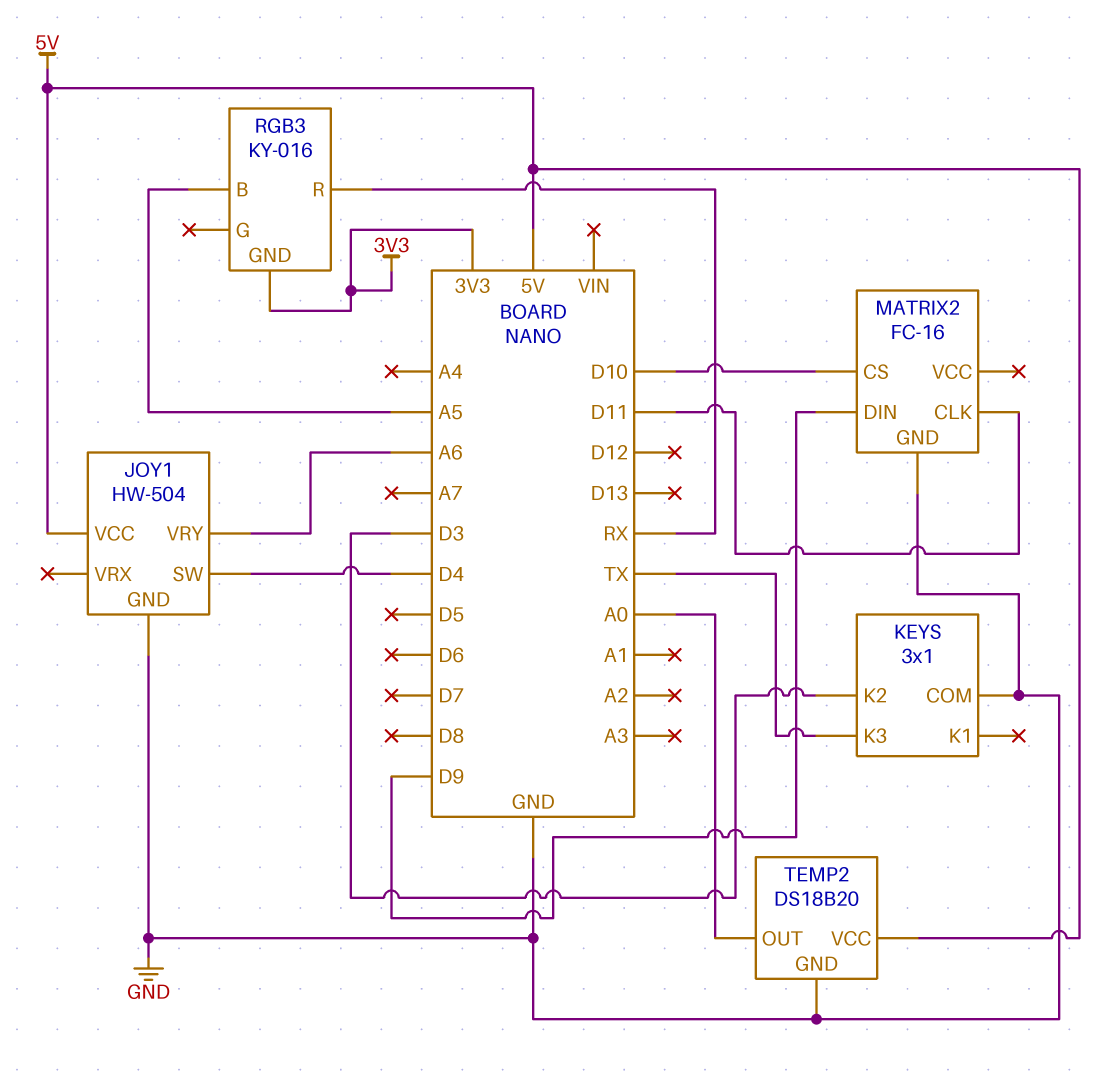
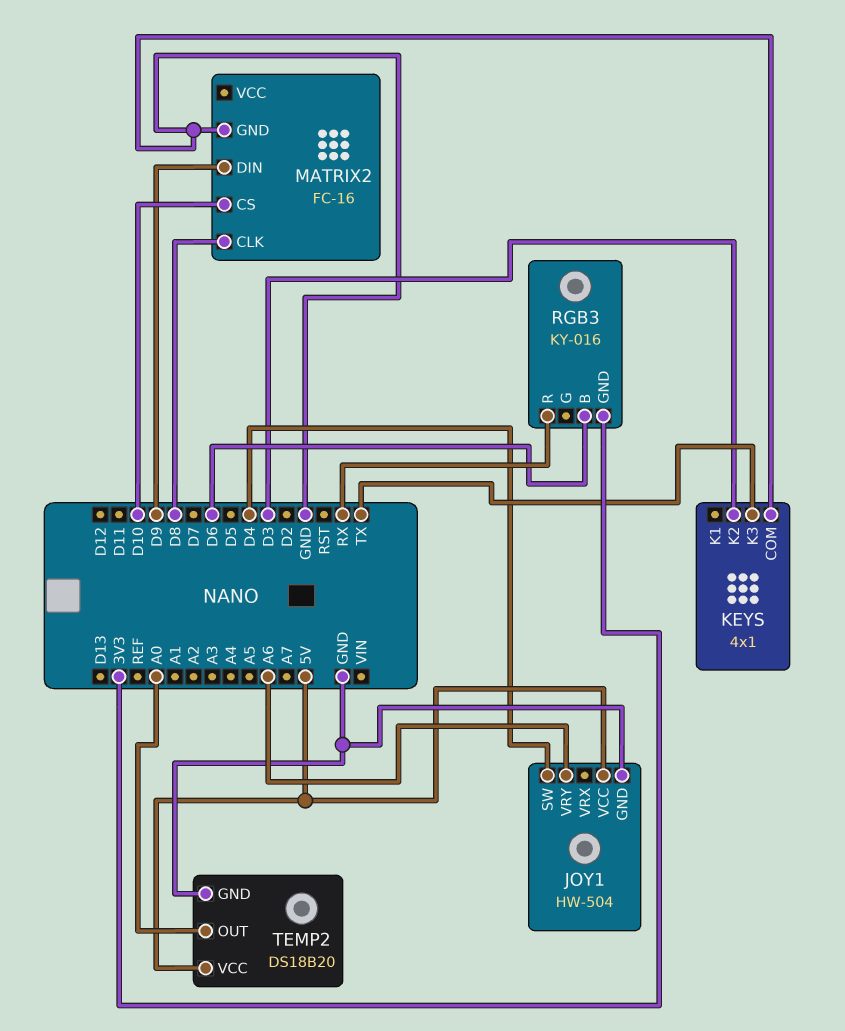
KEYS: 3x1 -> 4x1
MATRIX2 pin CLK: D11 -> D8
RGB3 pin B: A5 -> D6

